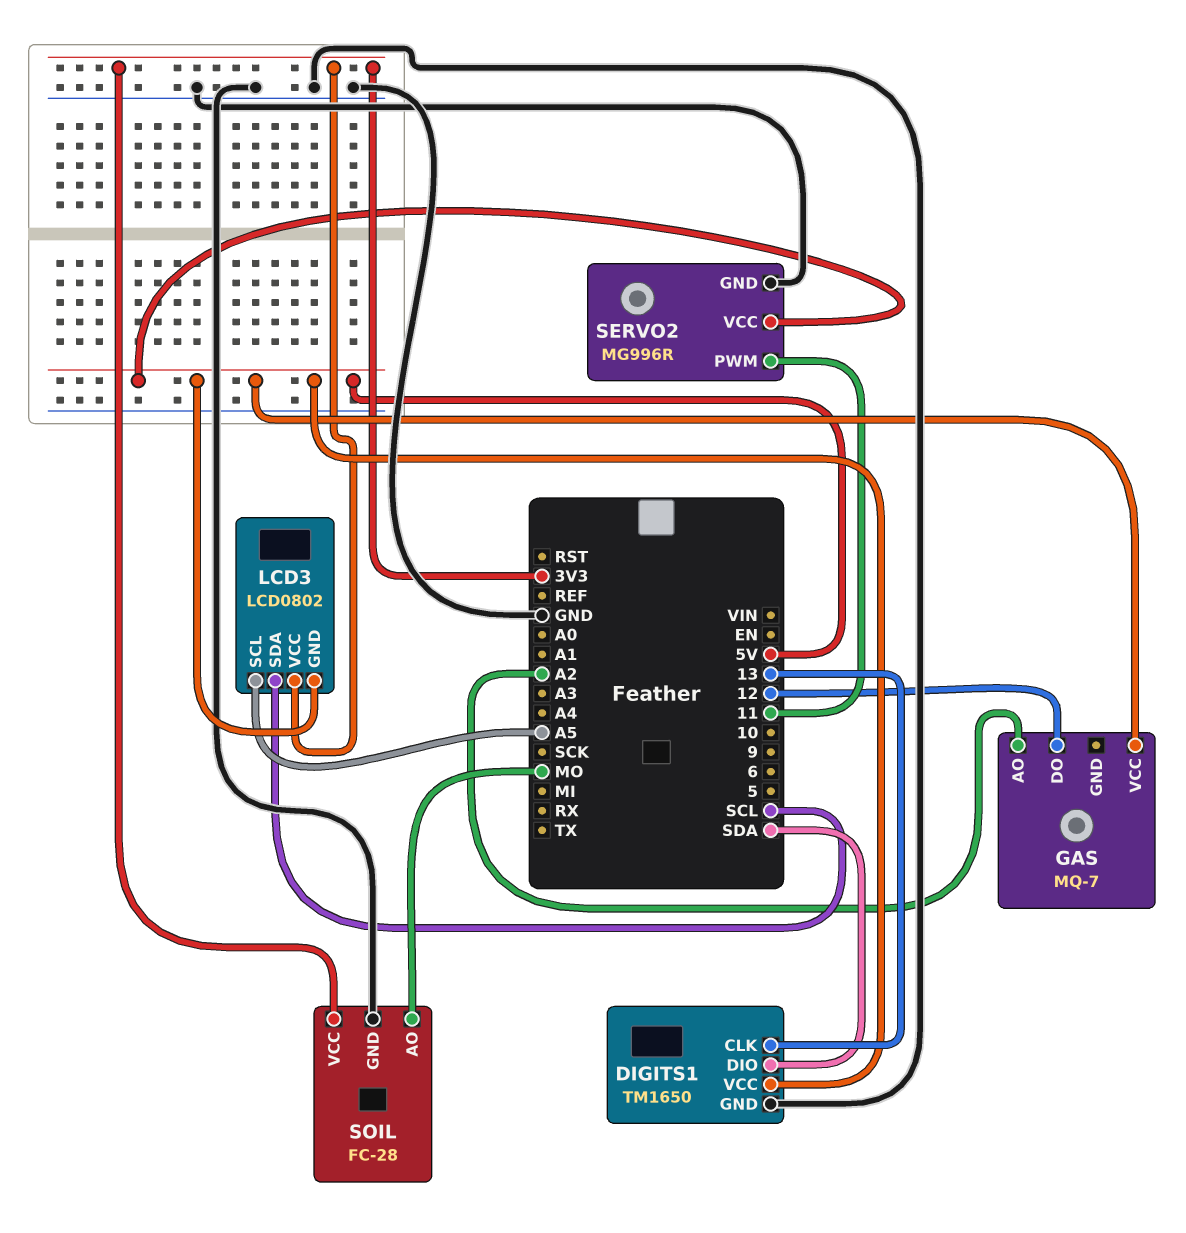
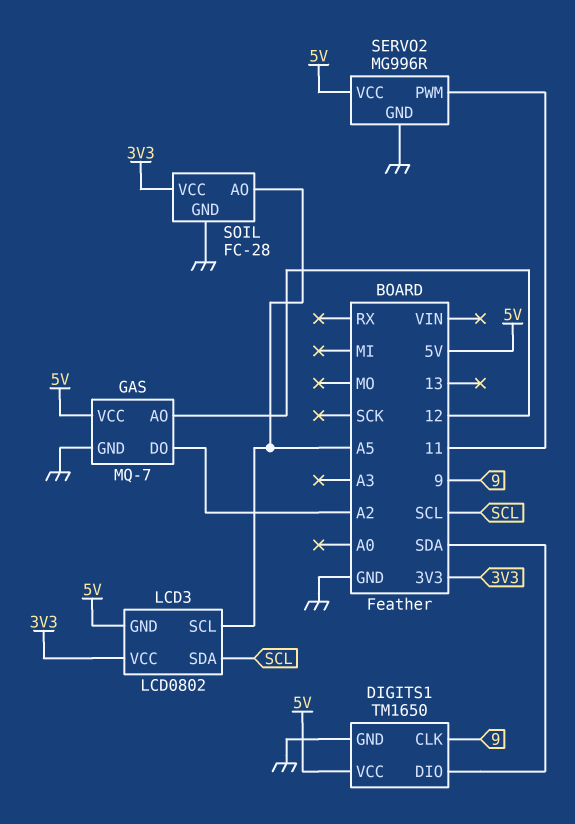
DIGITS1 pin CLK: 13 -> 9
GAS pin AO: A2 -> 12
GAS pin DO: 12 -> A2
GAS pin GND: none -> GND
SOIL pin AO: MO -> A5

